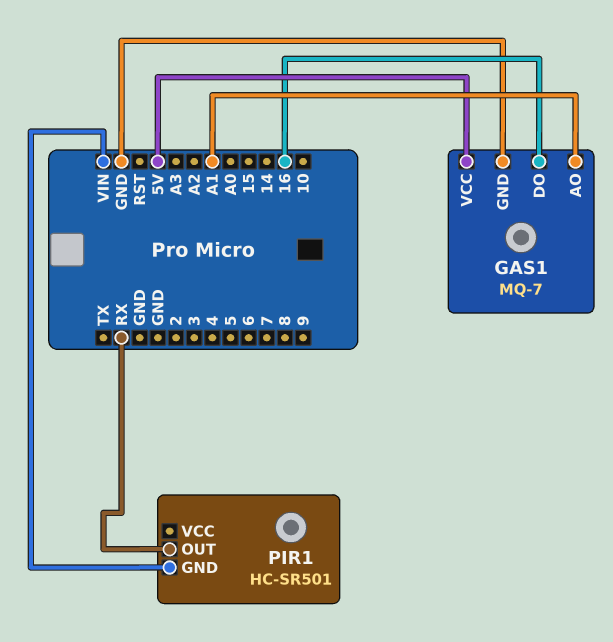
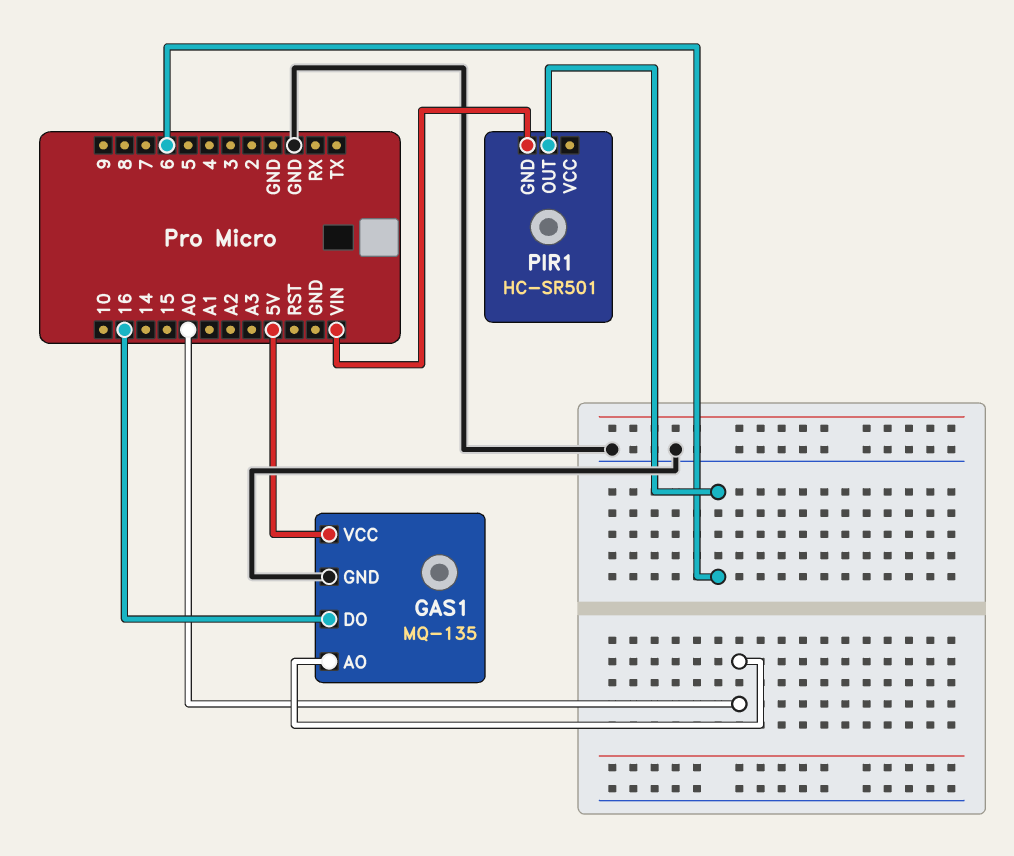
GAS1: MQ-7 -> MQ-135
GAS1 pin AO: A1 -> A0
PIR1 pin OUT: RX -> 6

